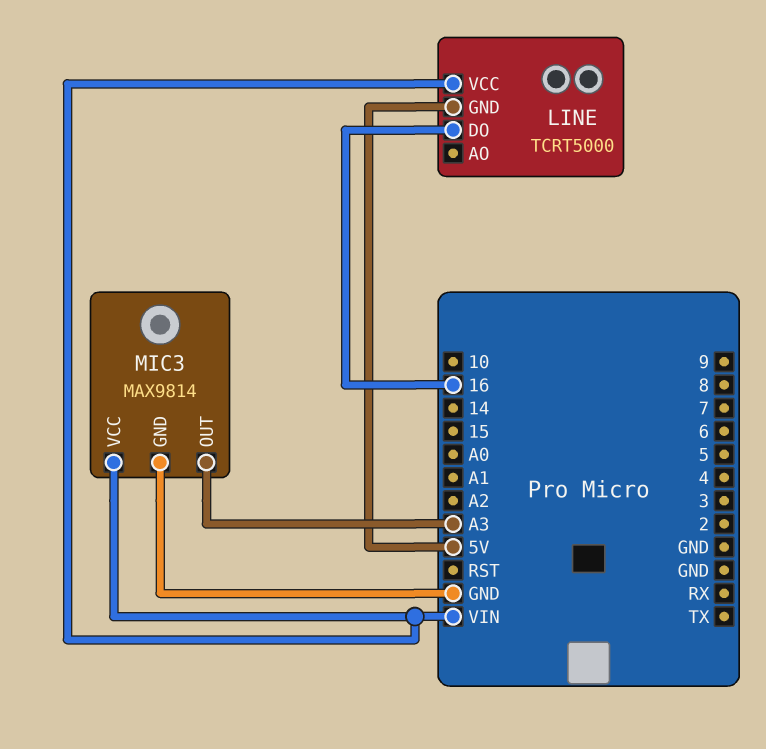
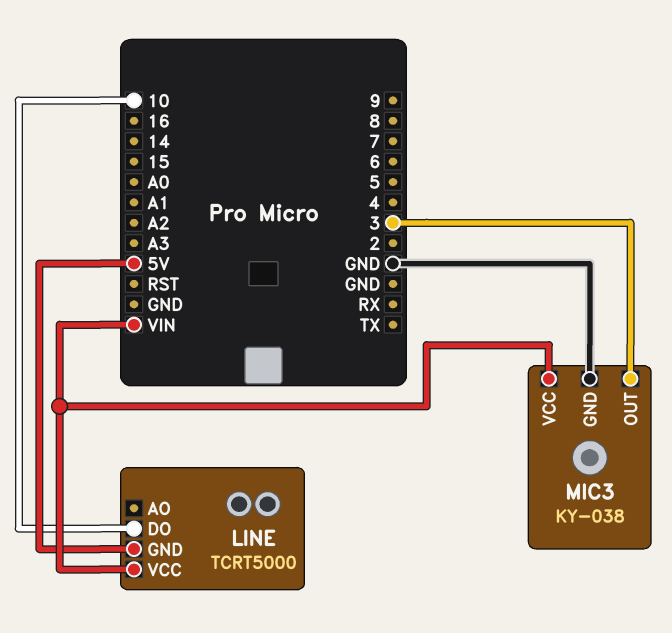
LINE pin DO: 16 -> 10
MIC3: MAX9814 -> KY-038
MIC3 pin OUT: A3 -> 3

